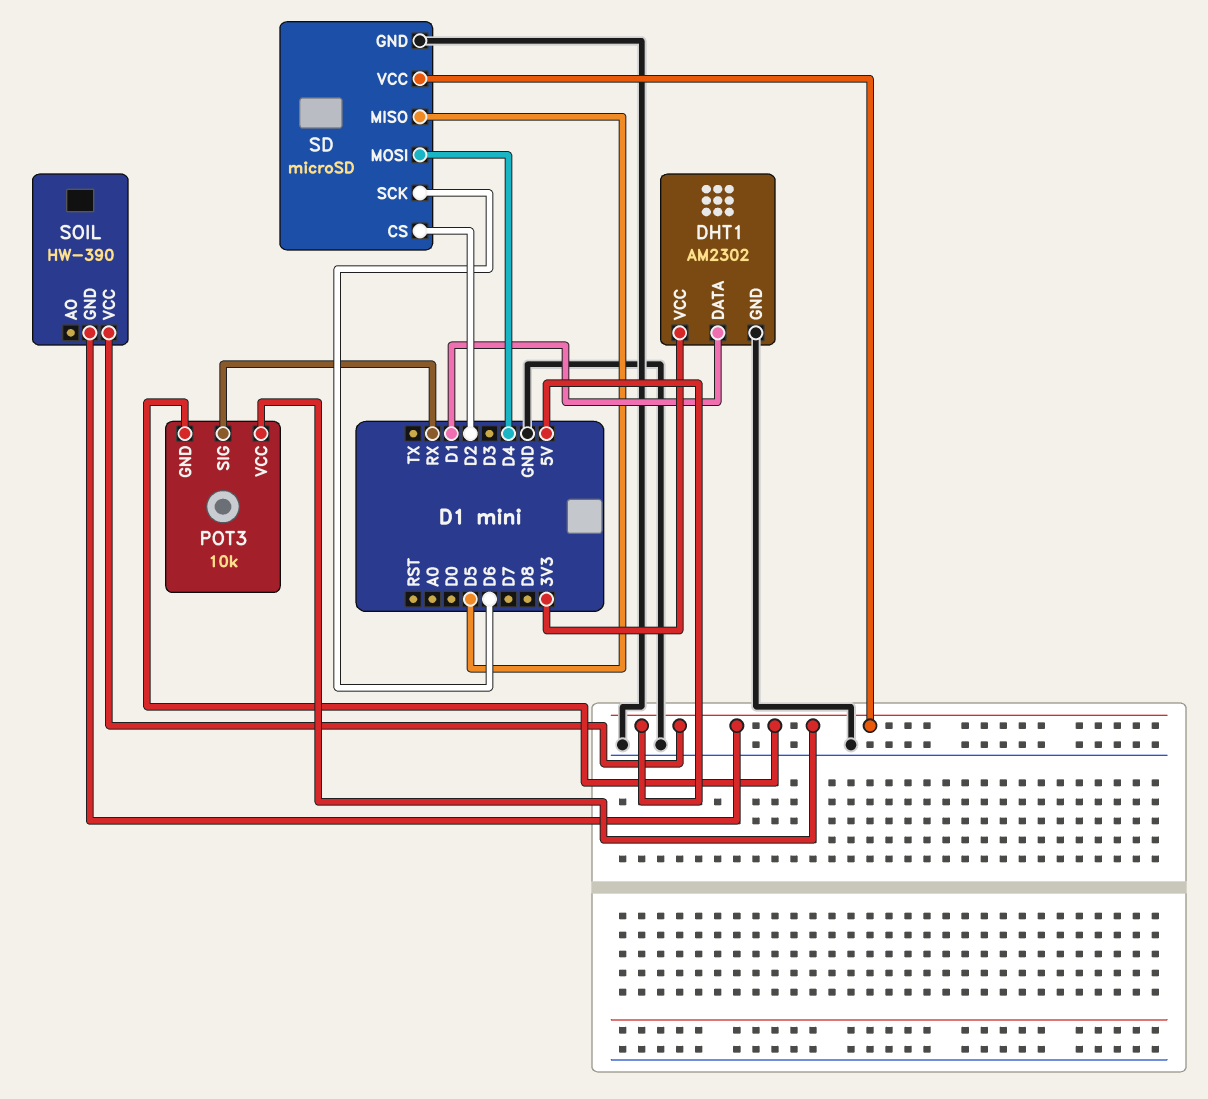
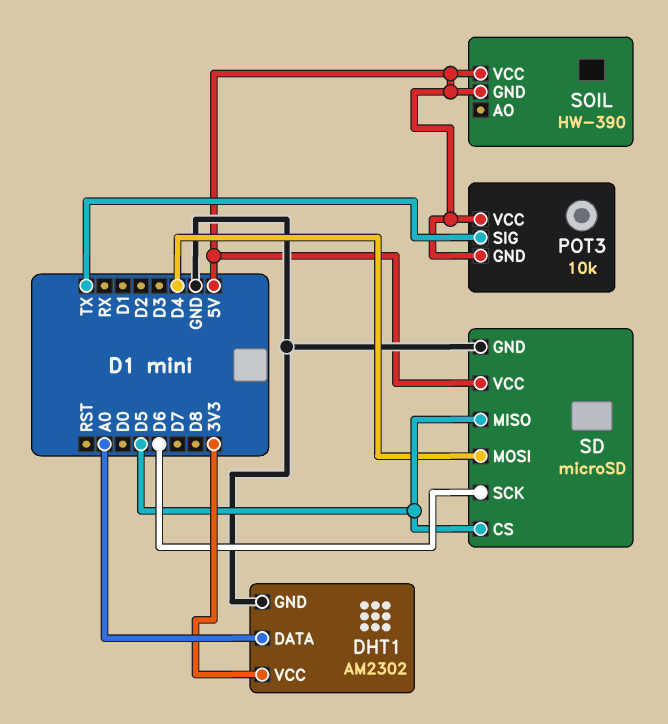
DHT1 pin DATA: D1 -> A0
POT3 pin SIG: RX -> TX
SD pin CS: D2 -> D5

